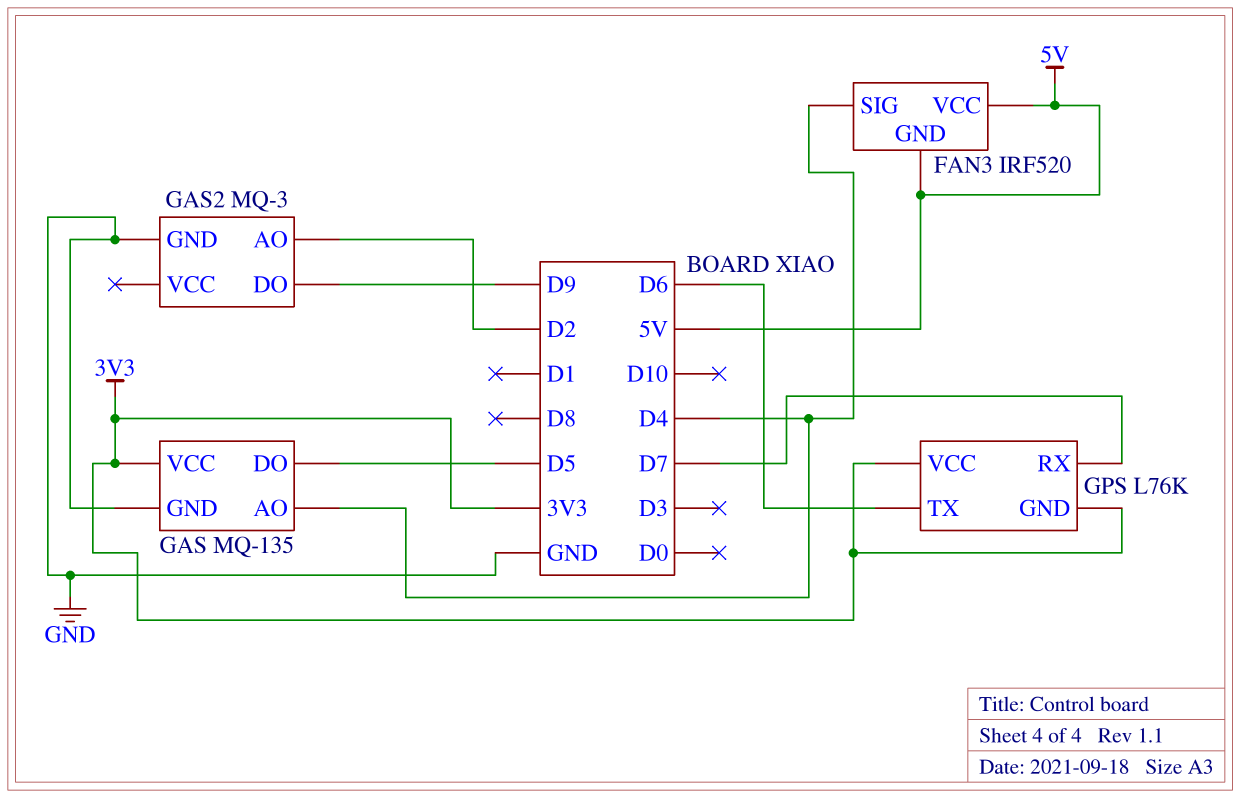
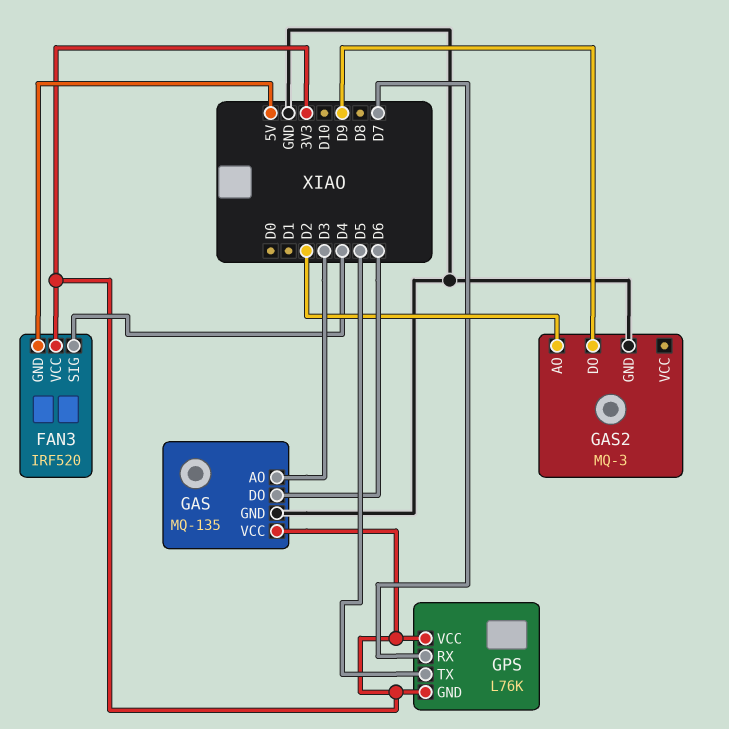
FAN3 pin VCC: 5V -> 3V3
GAS pin AO: D4 -> D3
GAS pin DO: D5 -> D6
GPS pin TX: D6 -> D5

